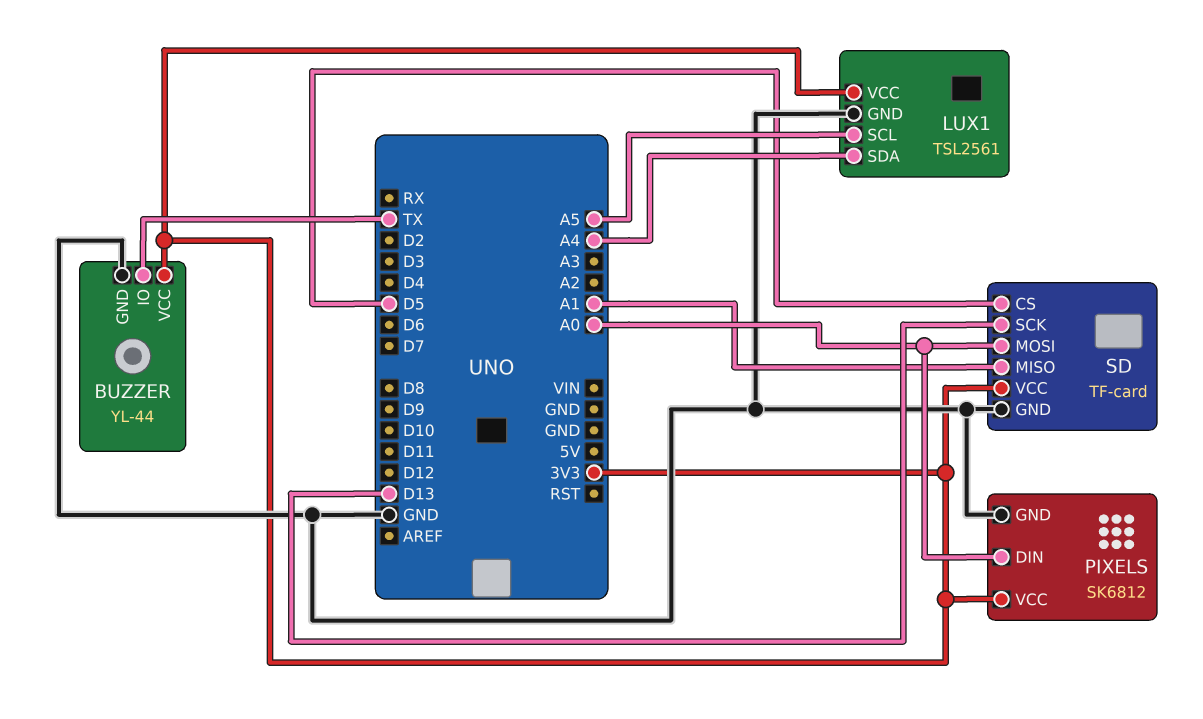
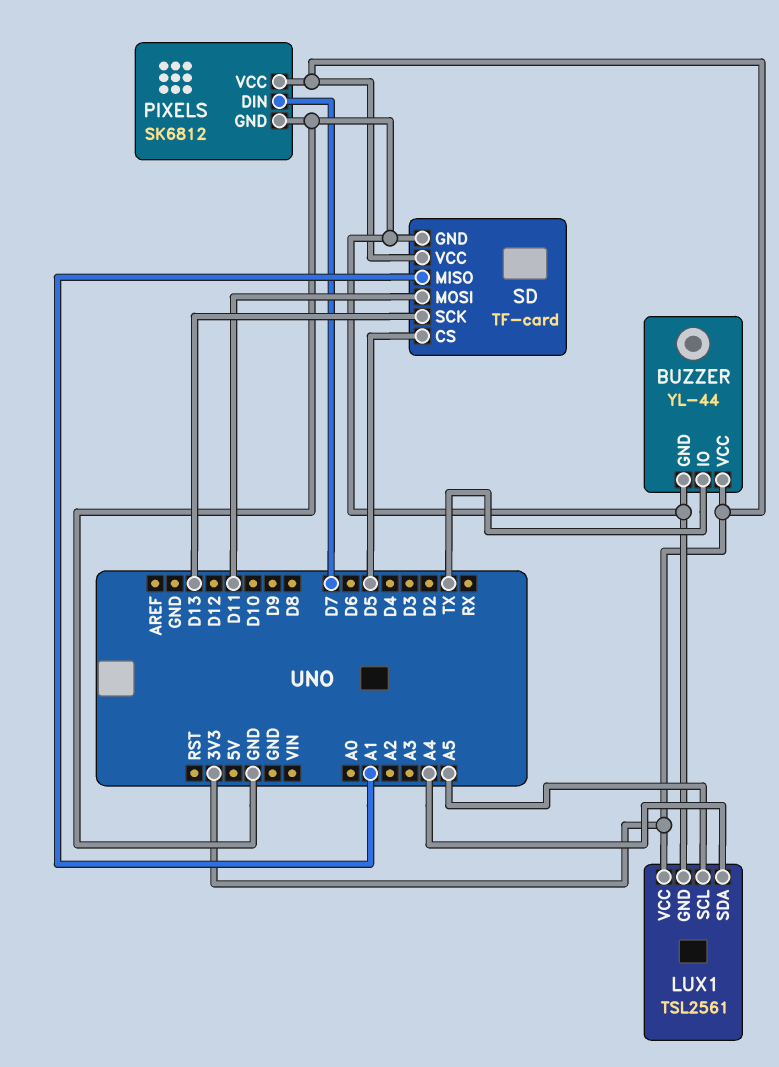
PIXELS pin DIN: A0 -> D7
SD pin MOSI: A0 -> D11

